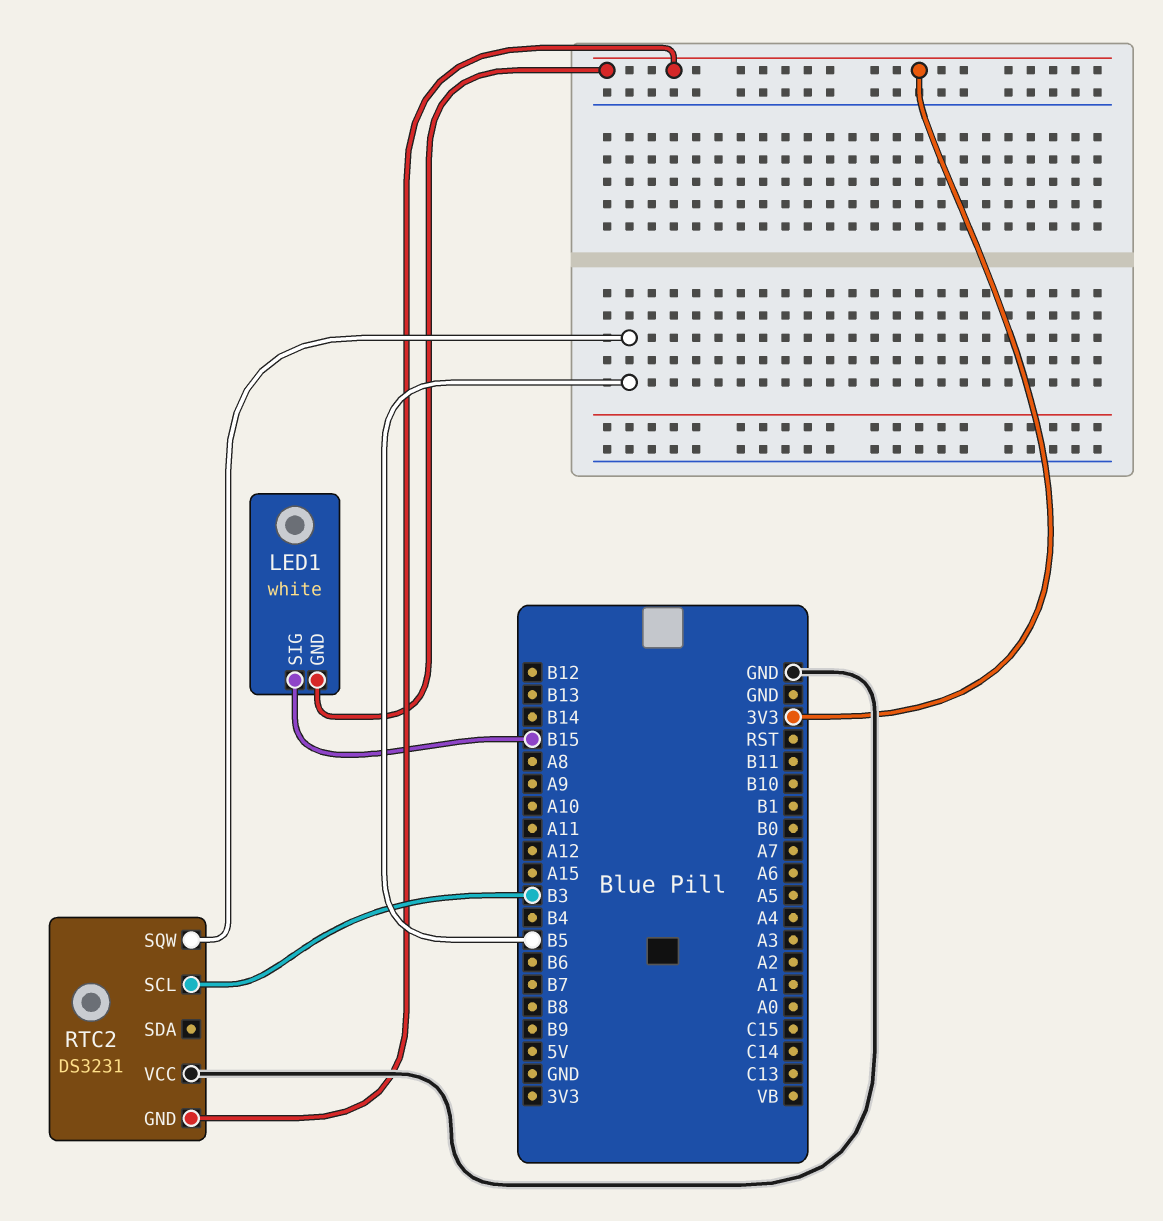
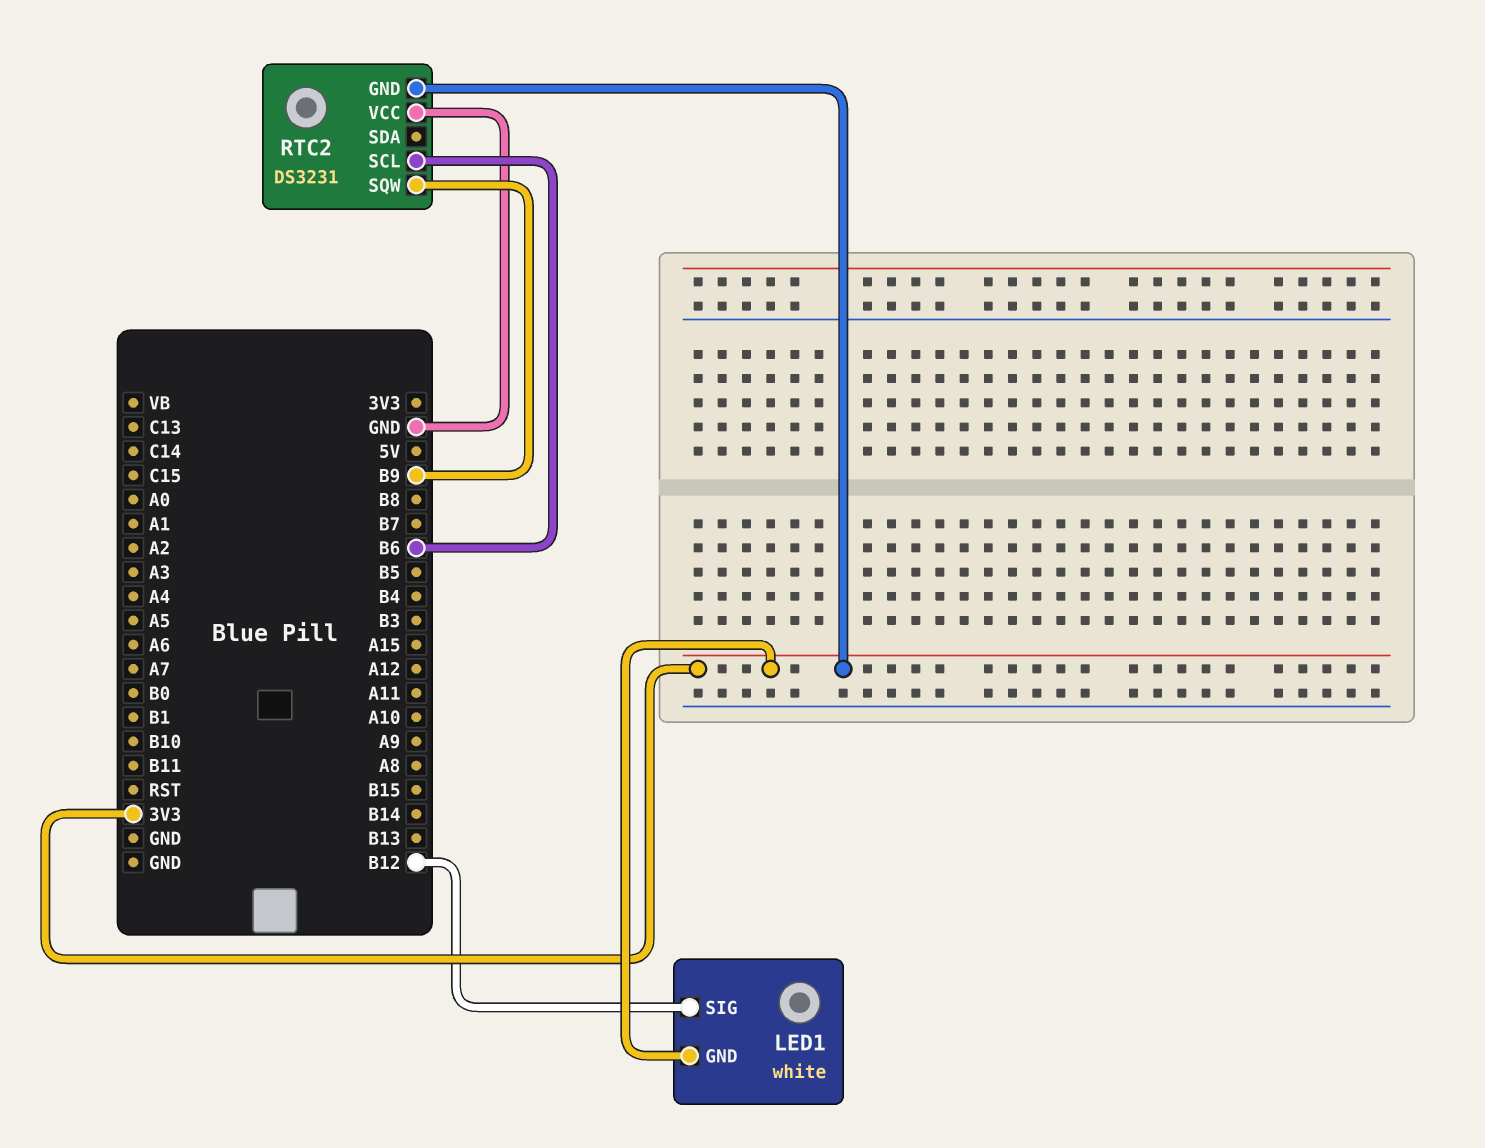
LED1 pin SIG: B15 -> B12
RTC2 pin SCL: B3 -> B6
RTC2 pin SQW: B5 -> B9

